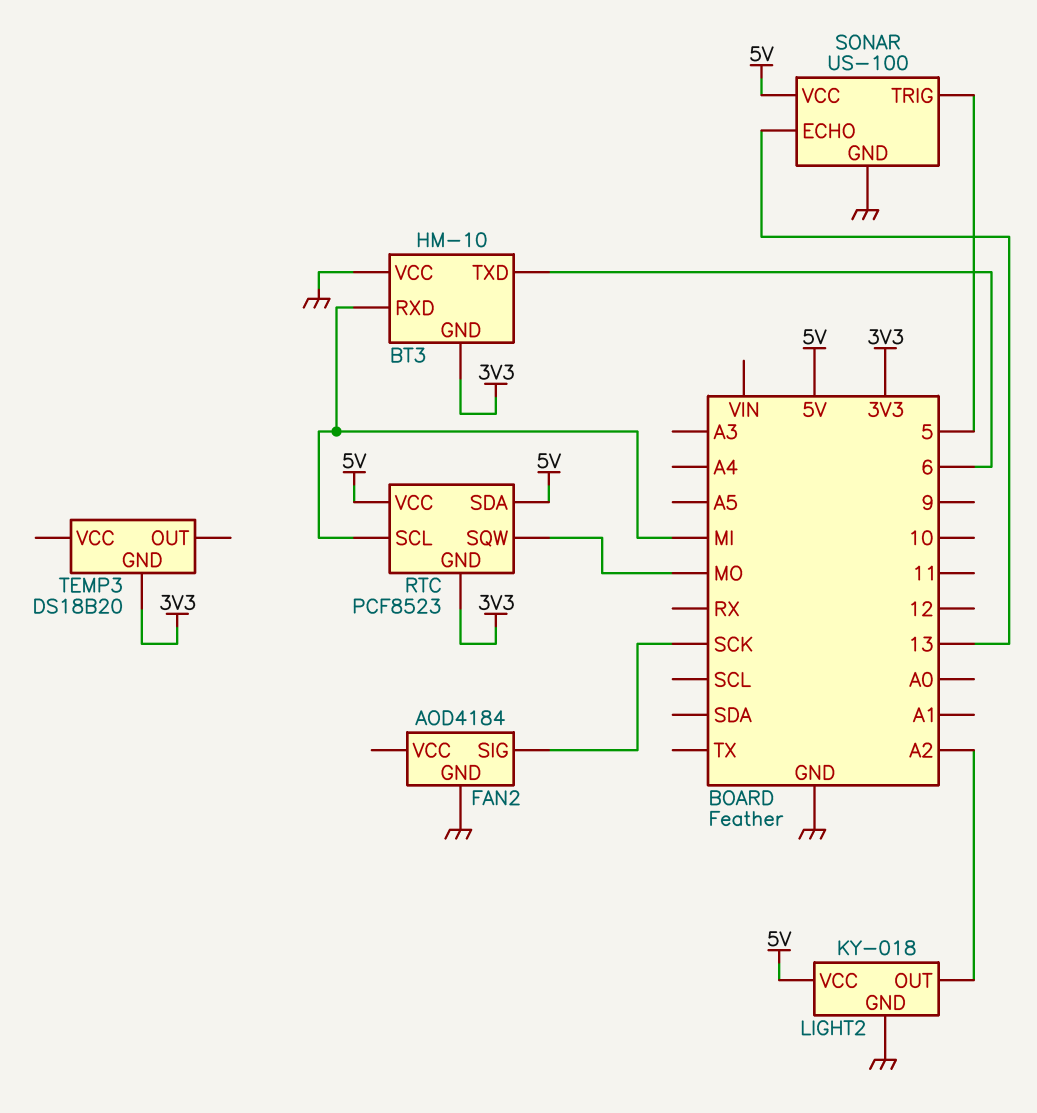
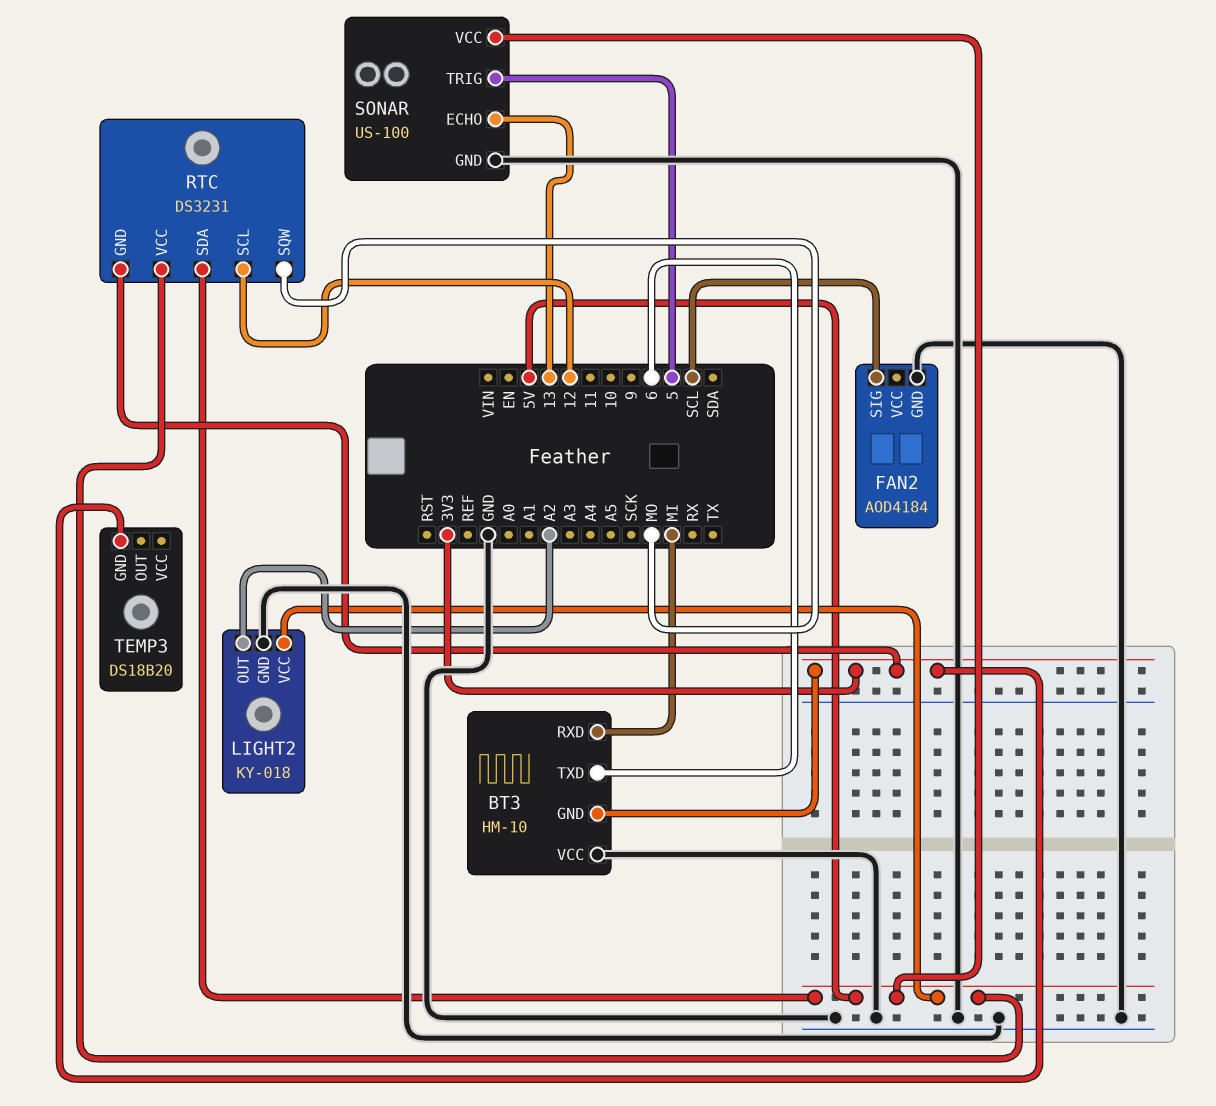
FAN2 pin SIG: SCK -> SCL
RTC: PCF8523 -> DS3231
RTC pin SCL: MI -> 12

